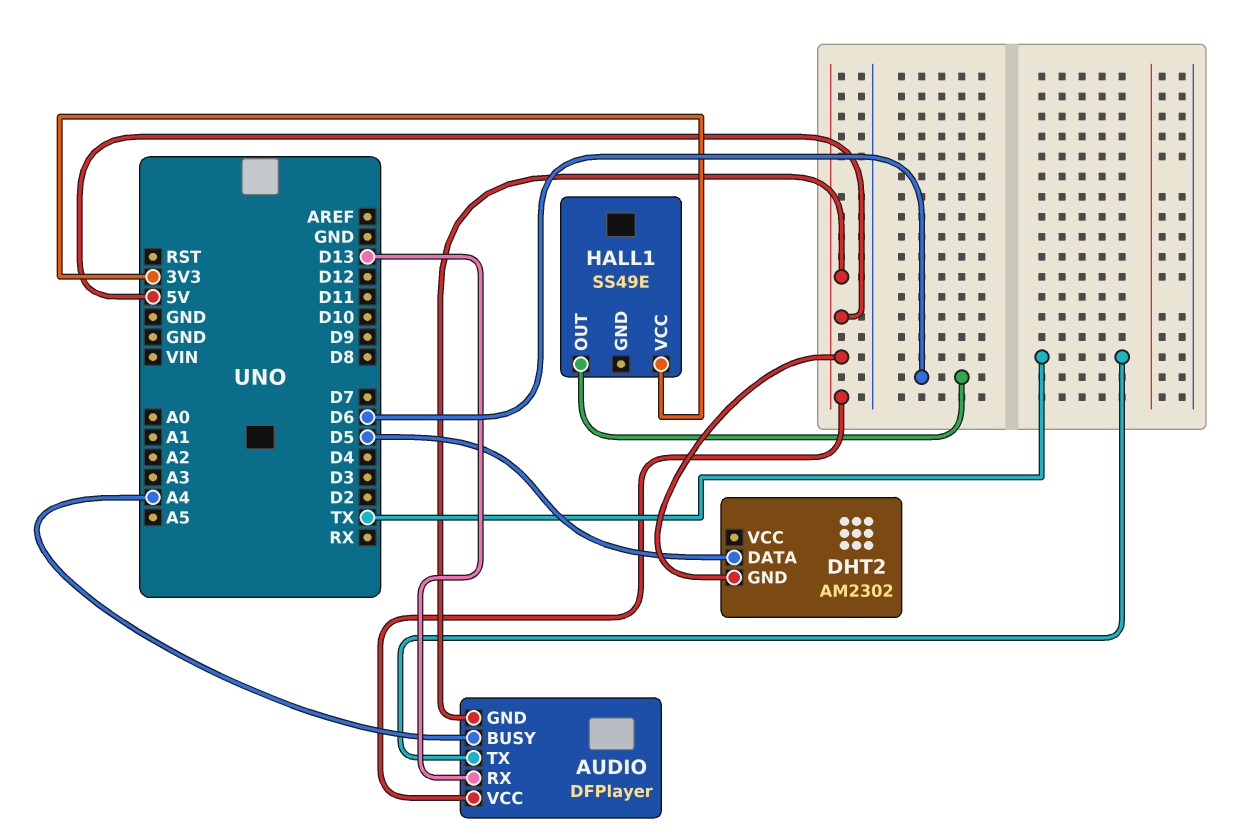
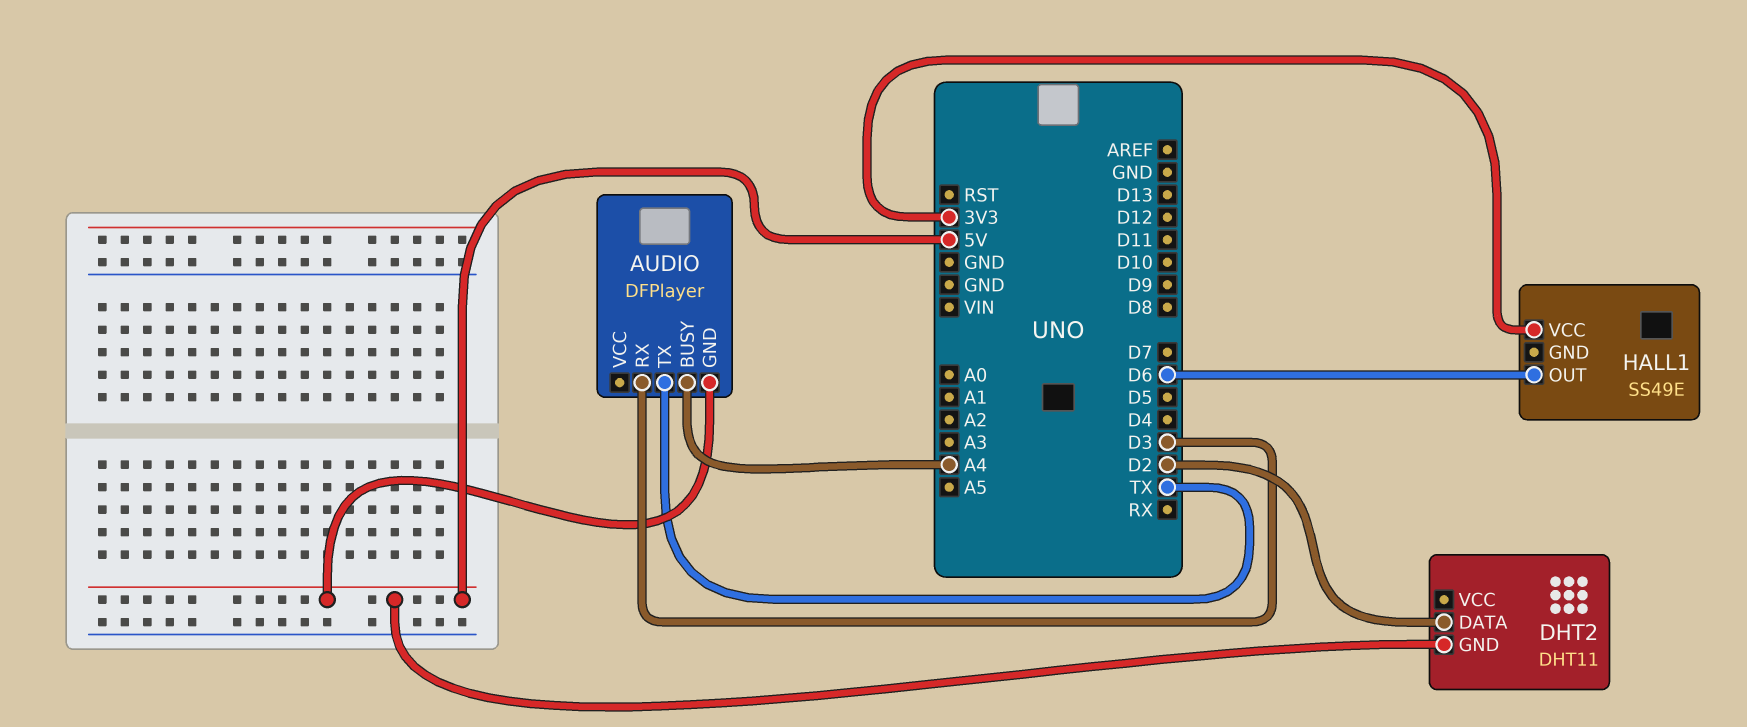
AUDIO pin RX: D13 -> D3
AUDIO pin VCC: 5V -> none
DHT2: AM2302 -> DHT11
DHT2 pin DATA: D5 -> D2

